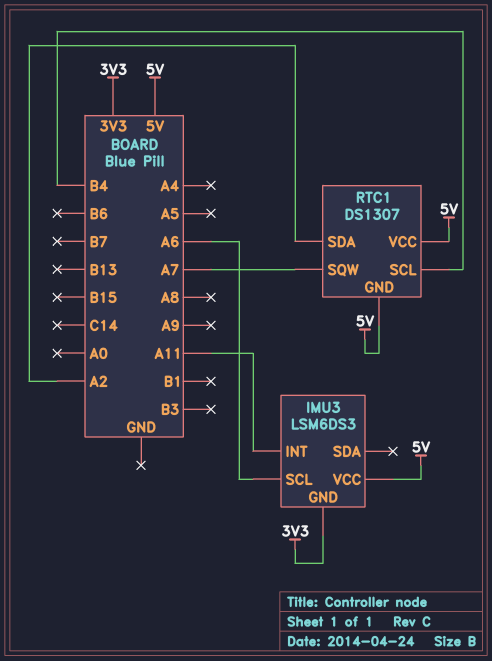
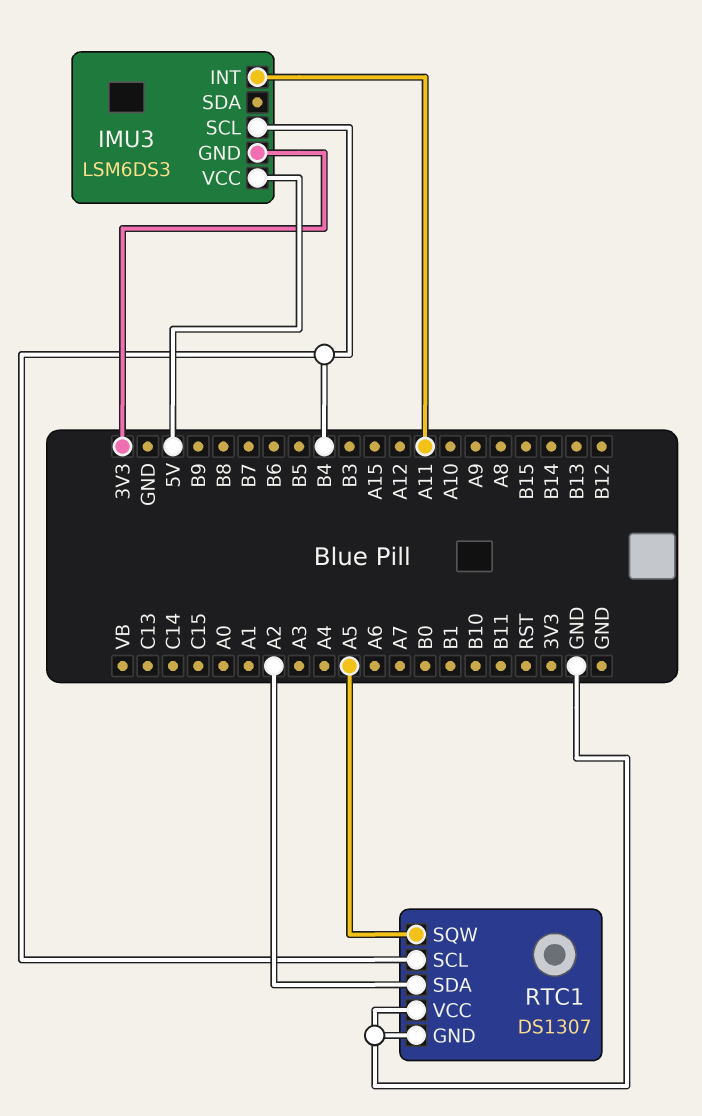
IMU3 pin SCL: A6 -> B4
RTC1 pin GND: 5V -> GND
RTC1 pin SQW: A7 -> A5
RTC1 pin VCC: 5V -> GND

